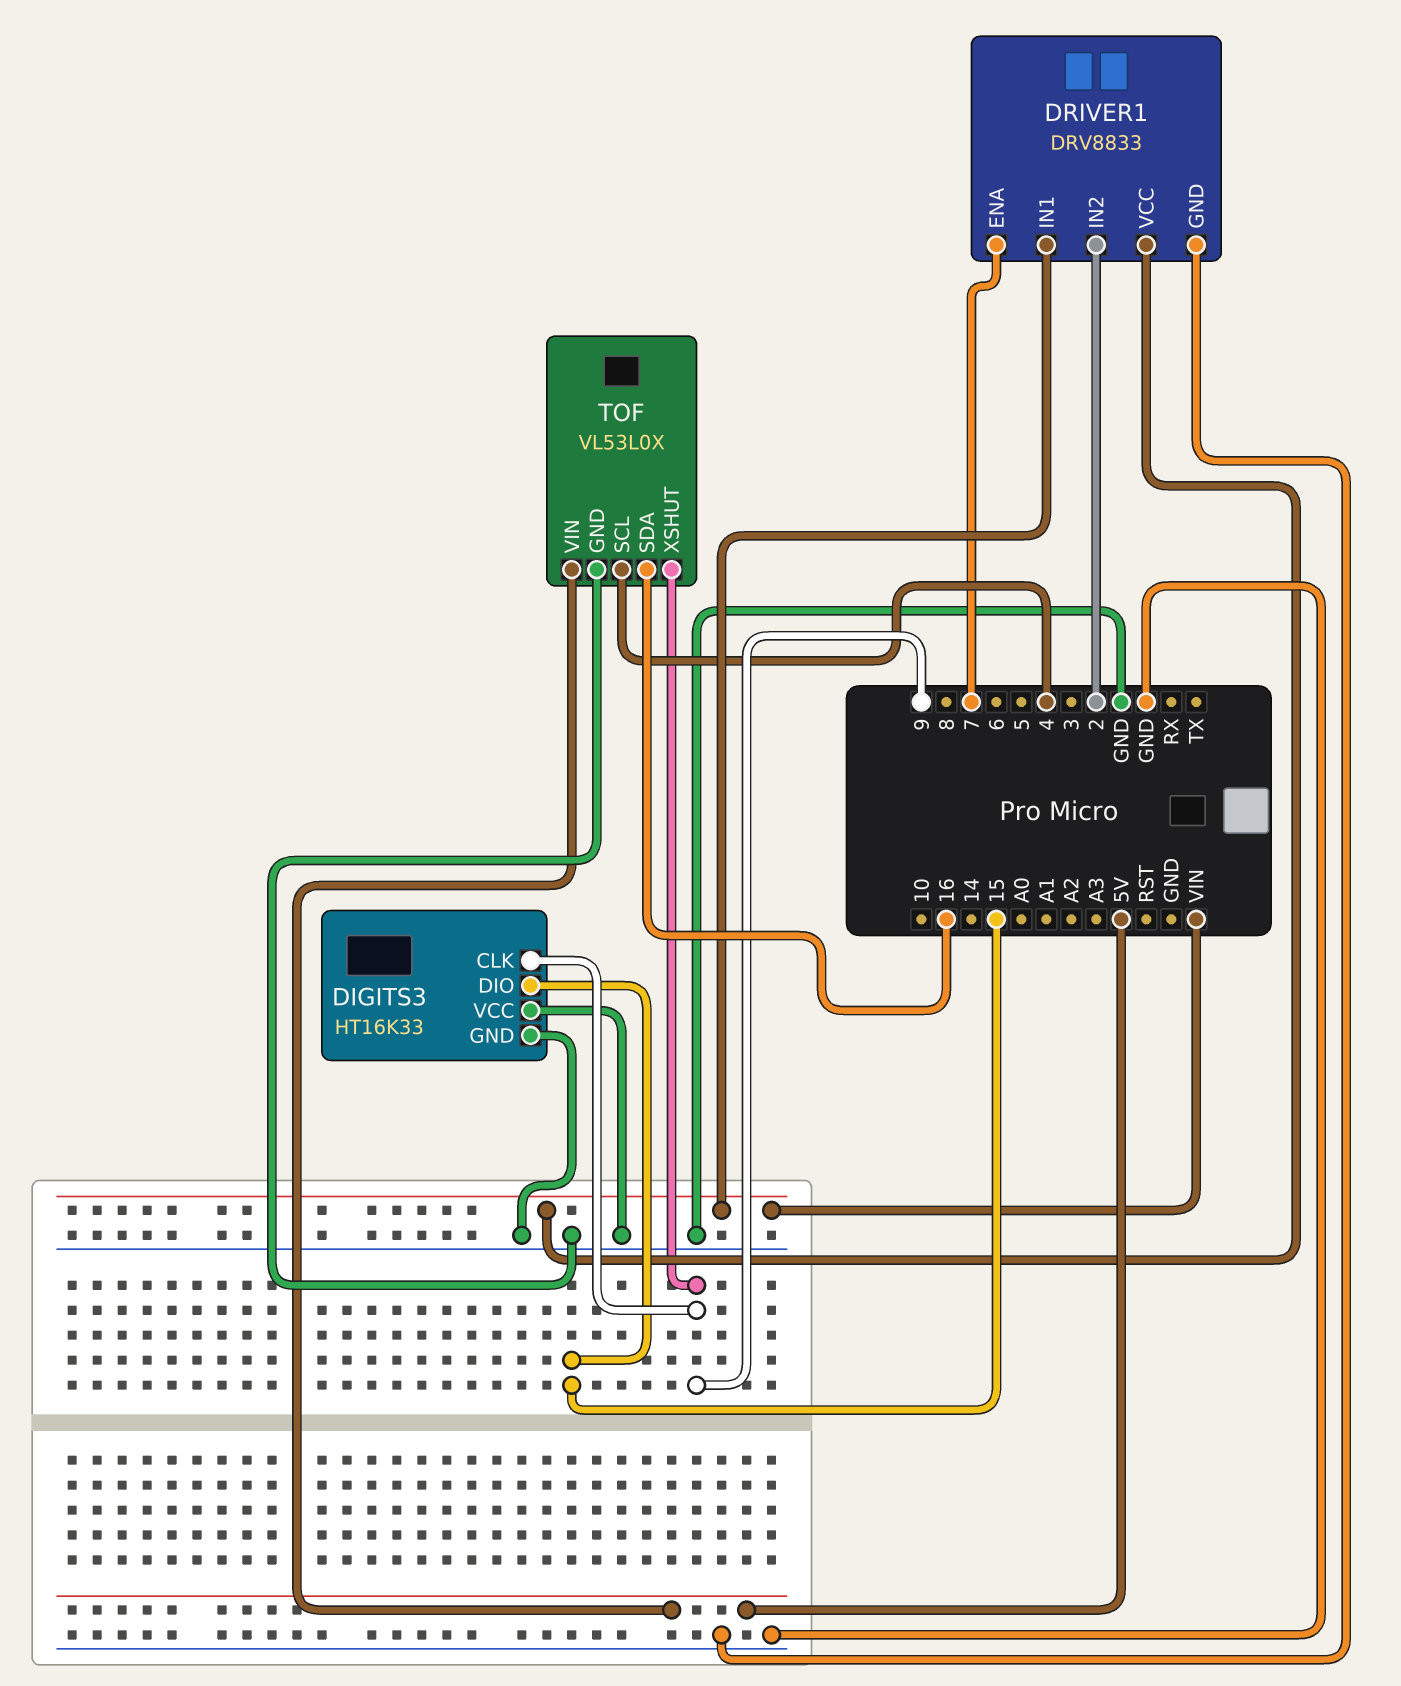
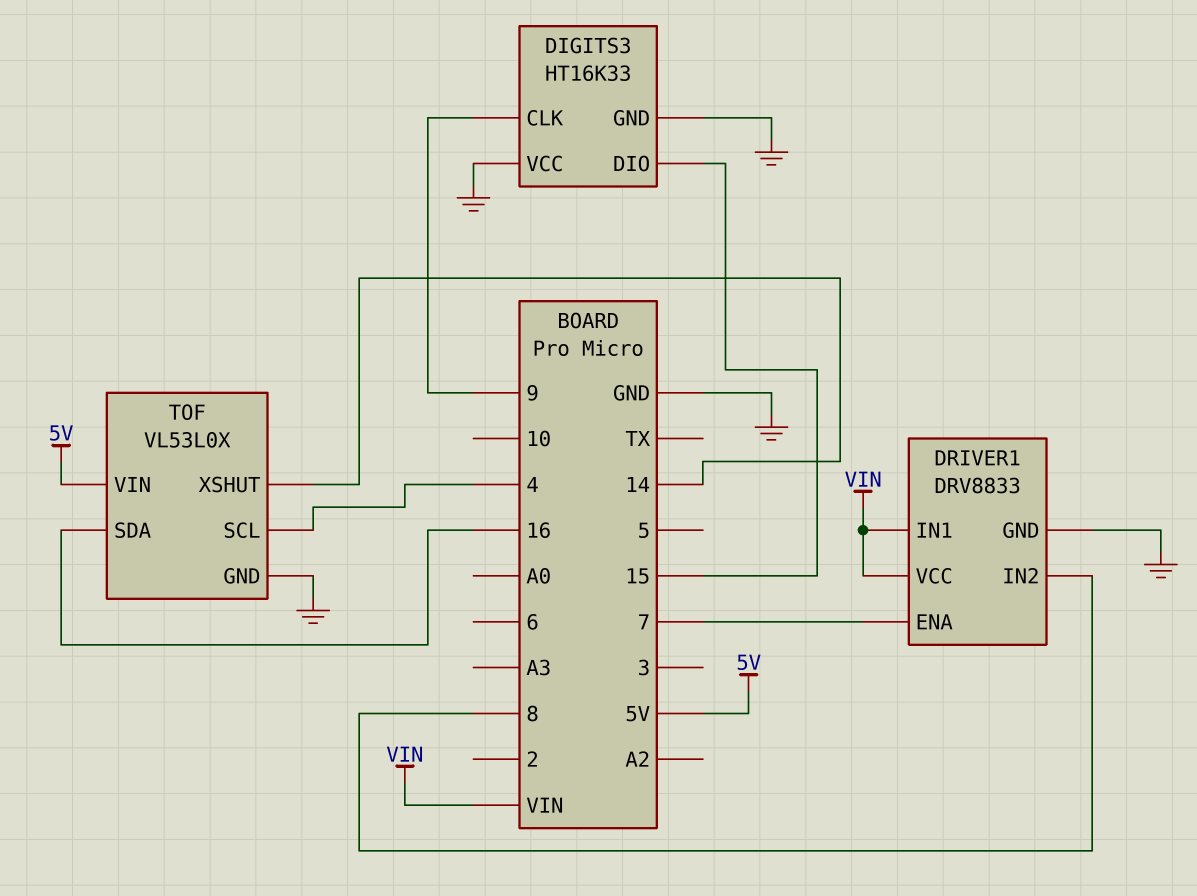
DRIVER1 pin IN2: 2 -> 8
TOF pin XSHUT: 9 -> 14

